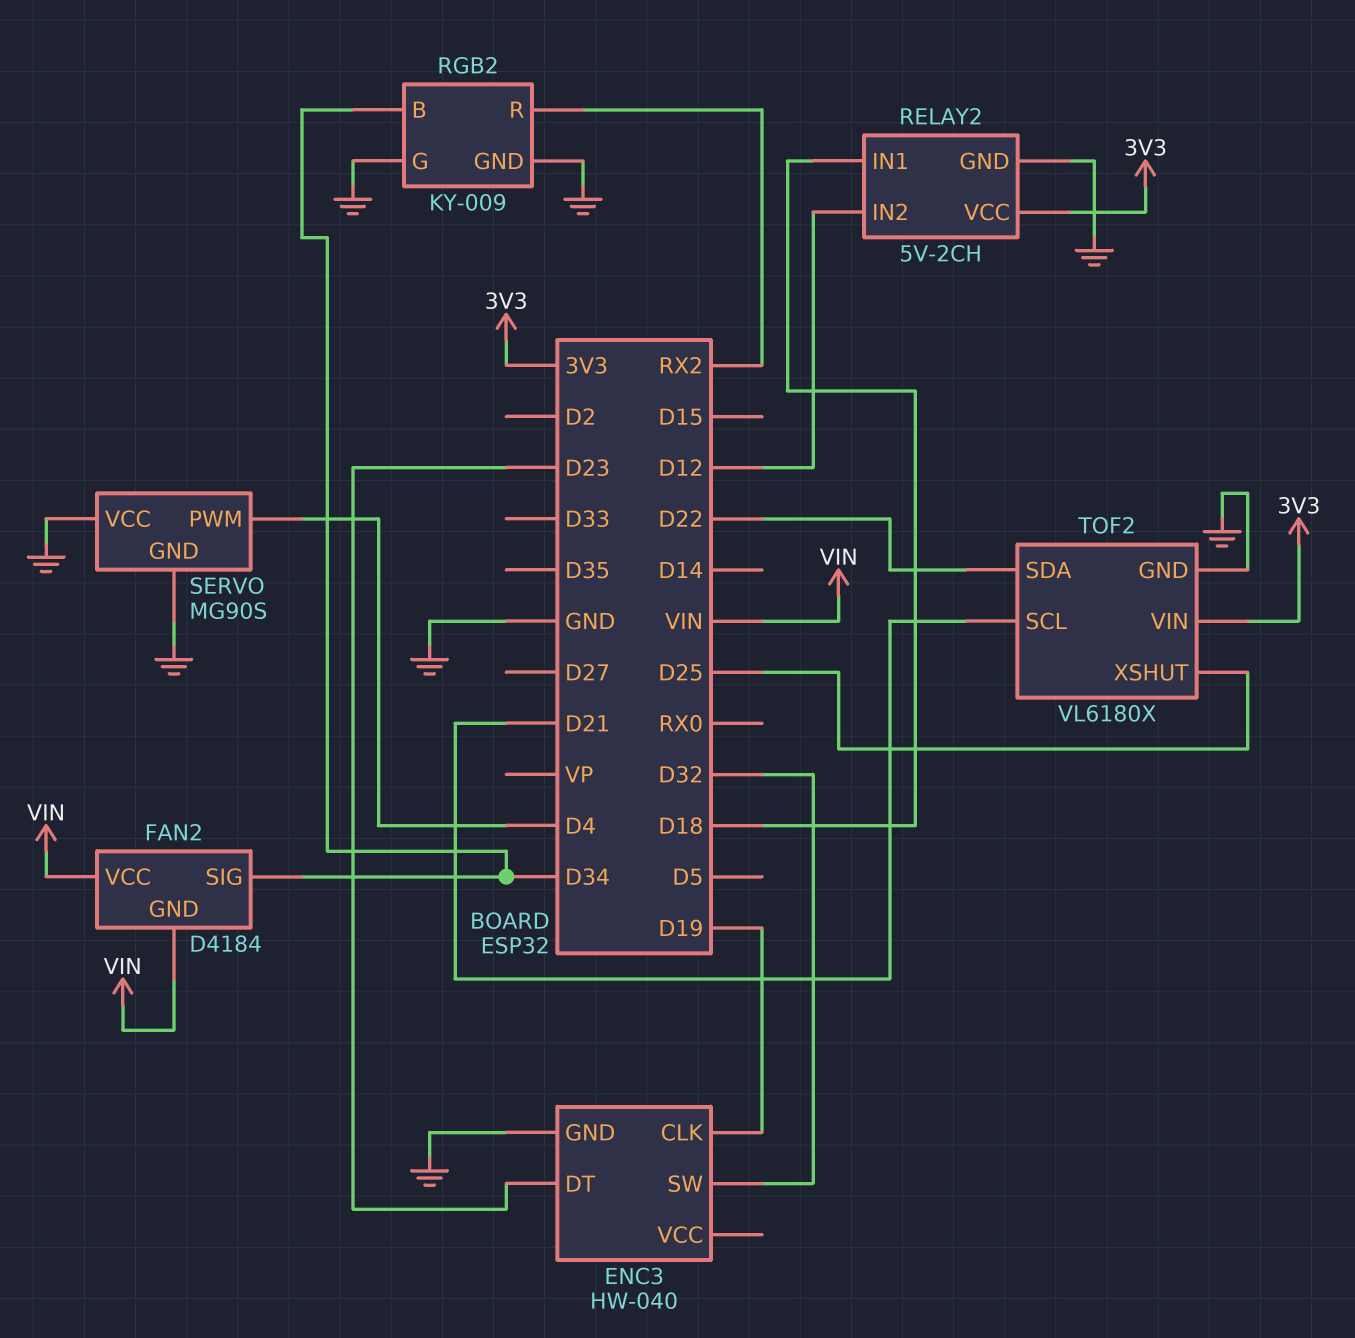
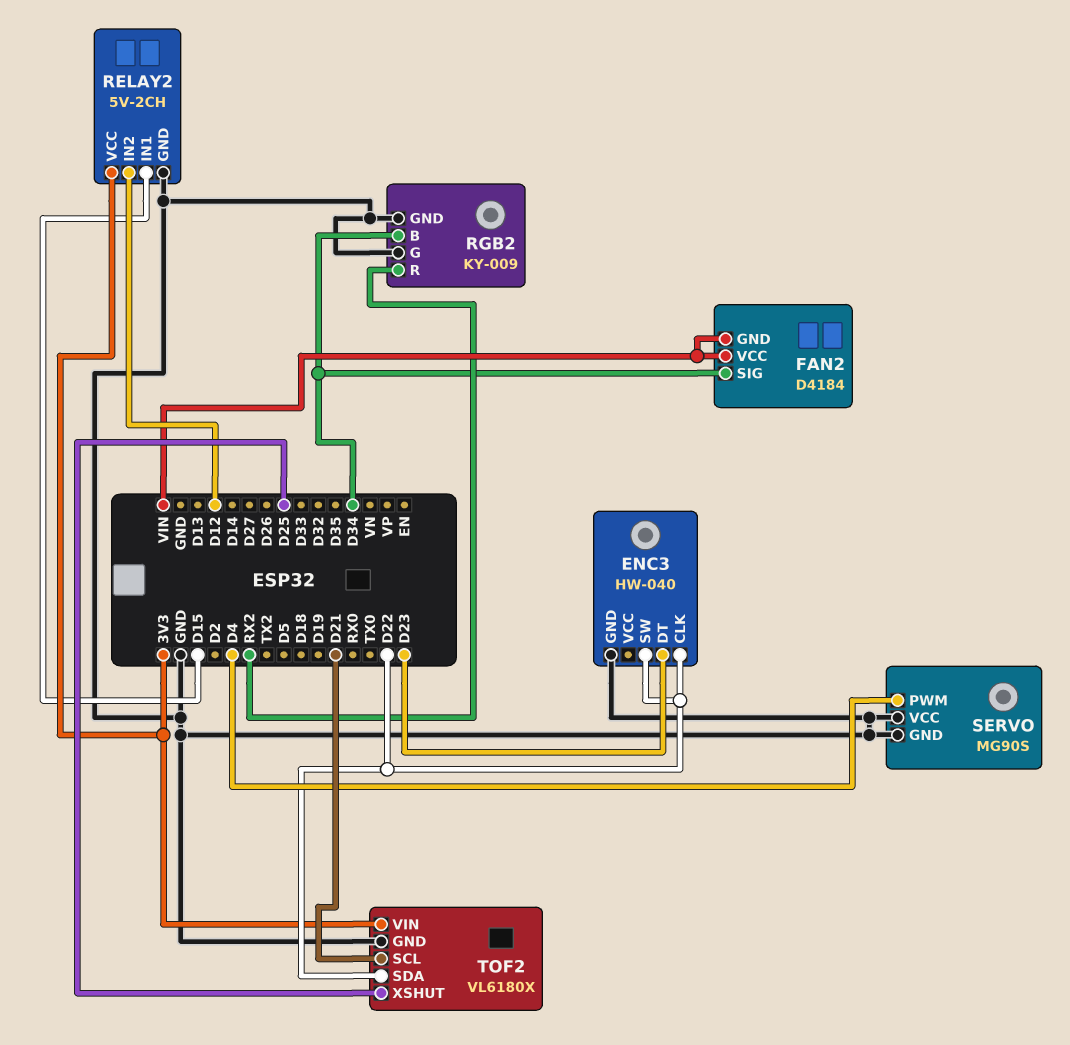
ENC3 pin CLK: D19 -> D22
ENC3 pin SW: D32 -> D22
RELAY2 pin IN1: D18 -> D15

